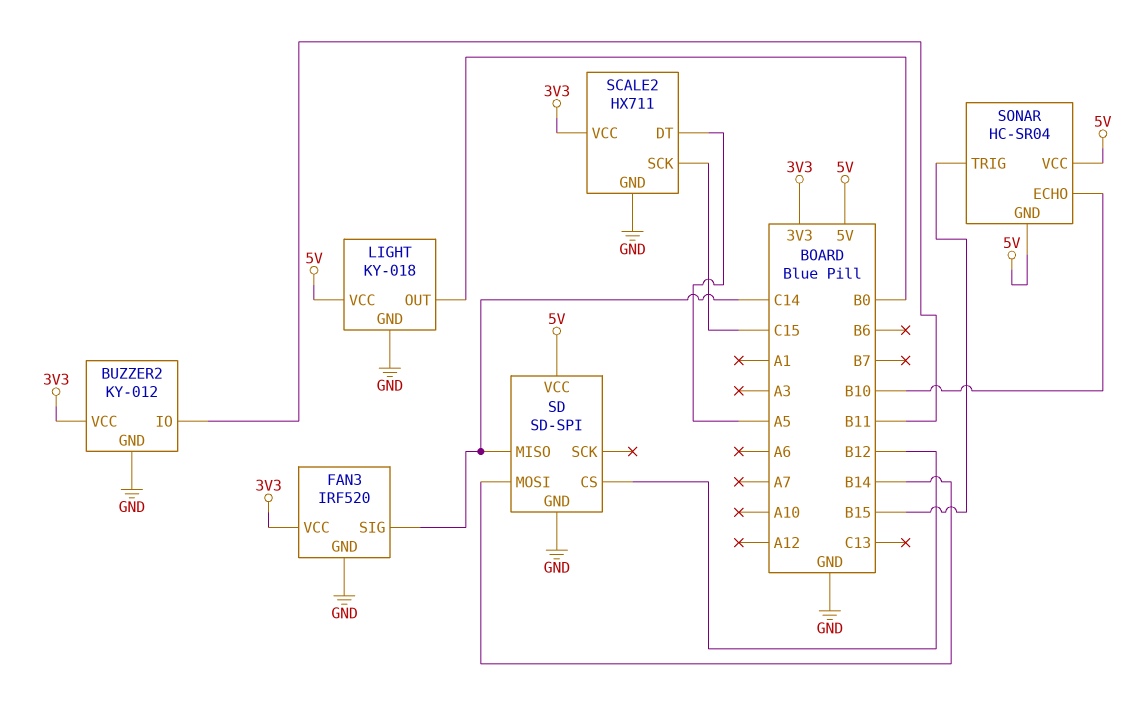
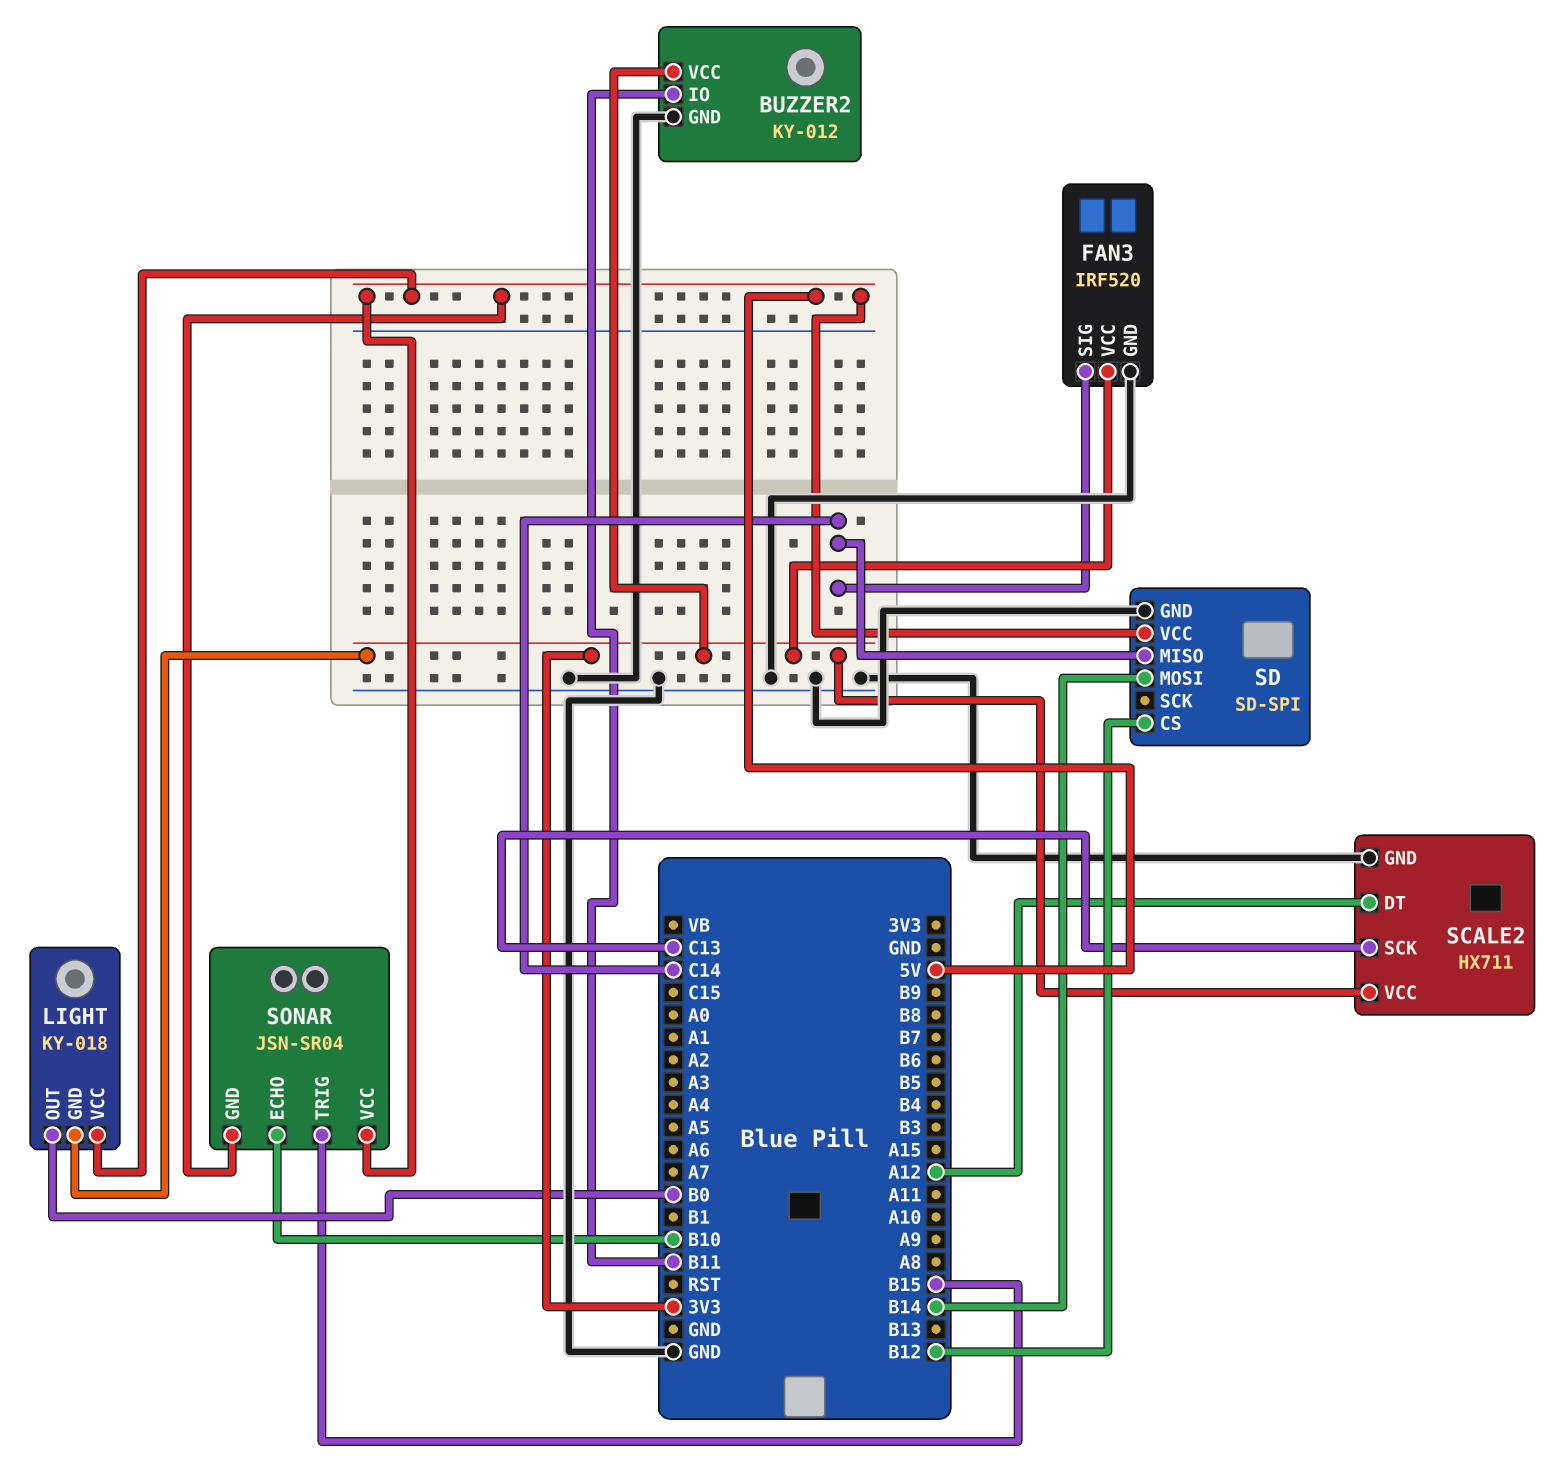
LIGHT pin GND: GND -> 3V3
SCALE2 pin DT: A5 -> A12
SCALE2 pin SCK: C15 -> C13
SONAR: HC-SR04 -> JSN-SR04

